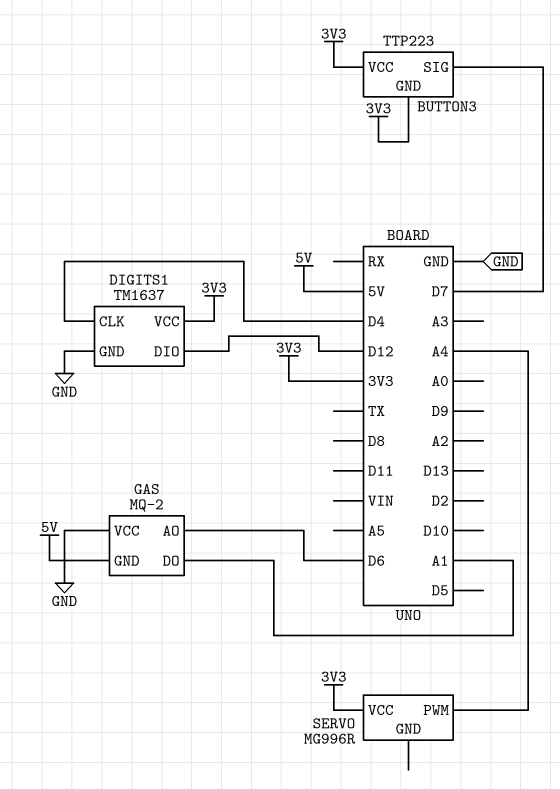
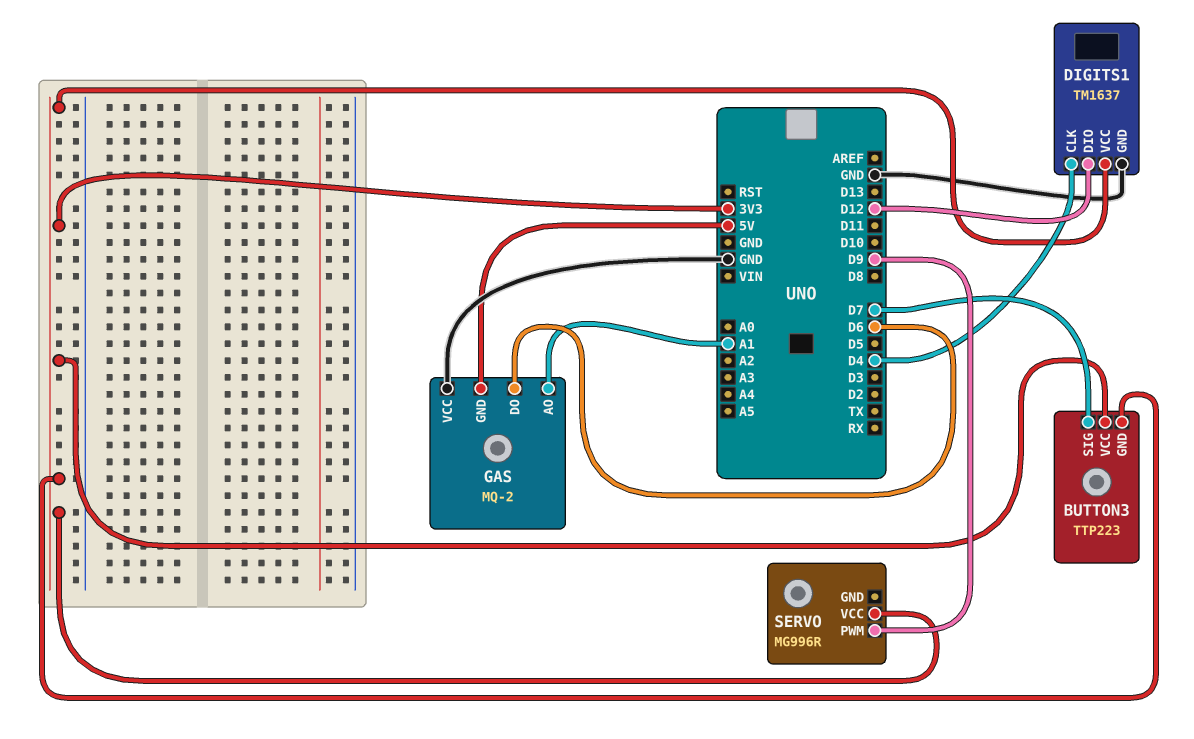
GAS pin AO: D6 -> A1
GAS pin DO: A1 -> D6
SERVO pin PWM: A4 -> D9

